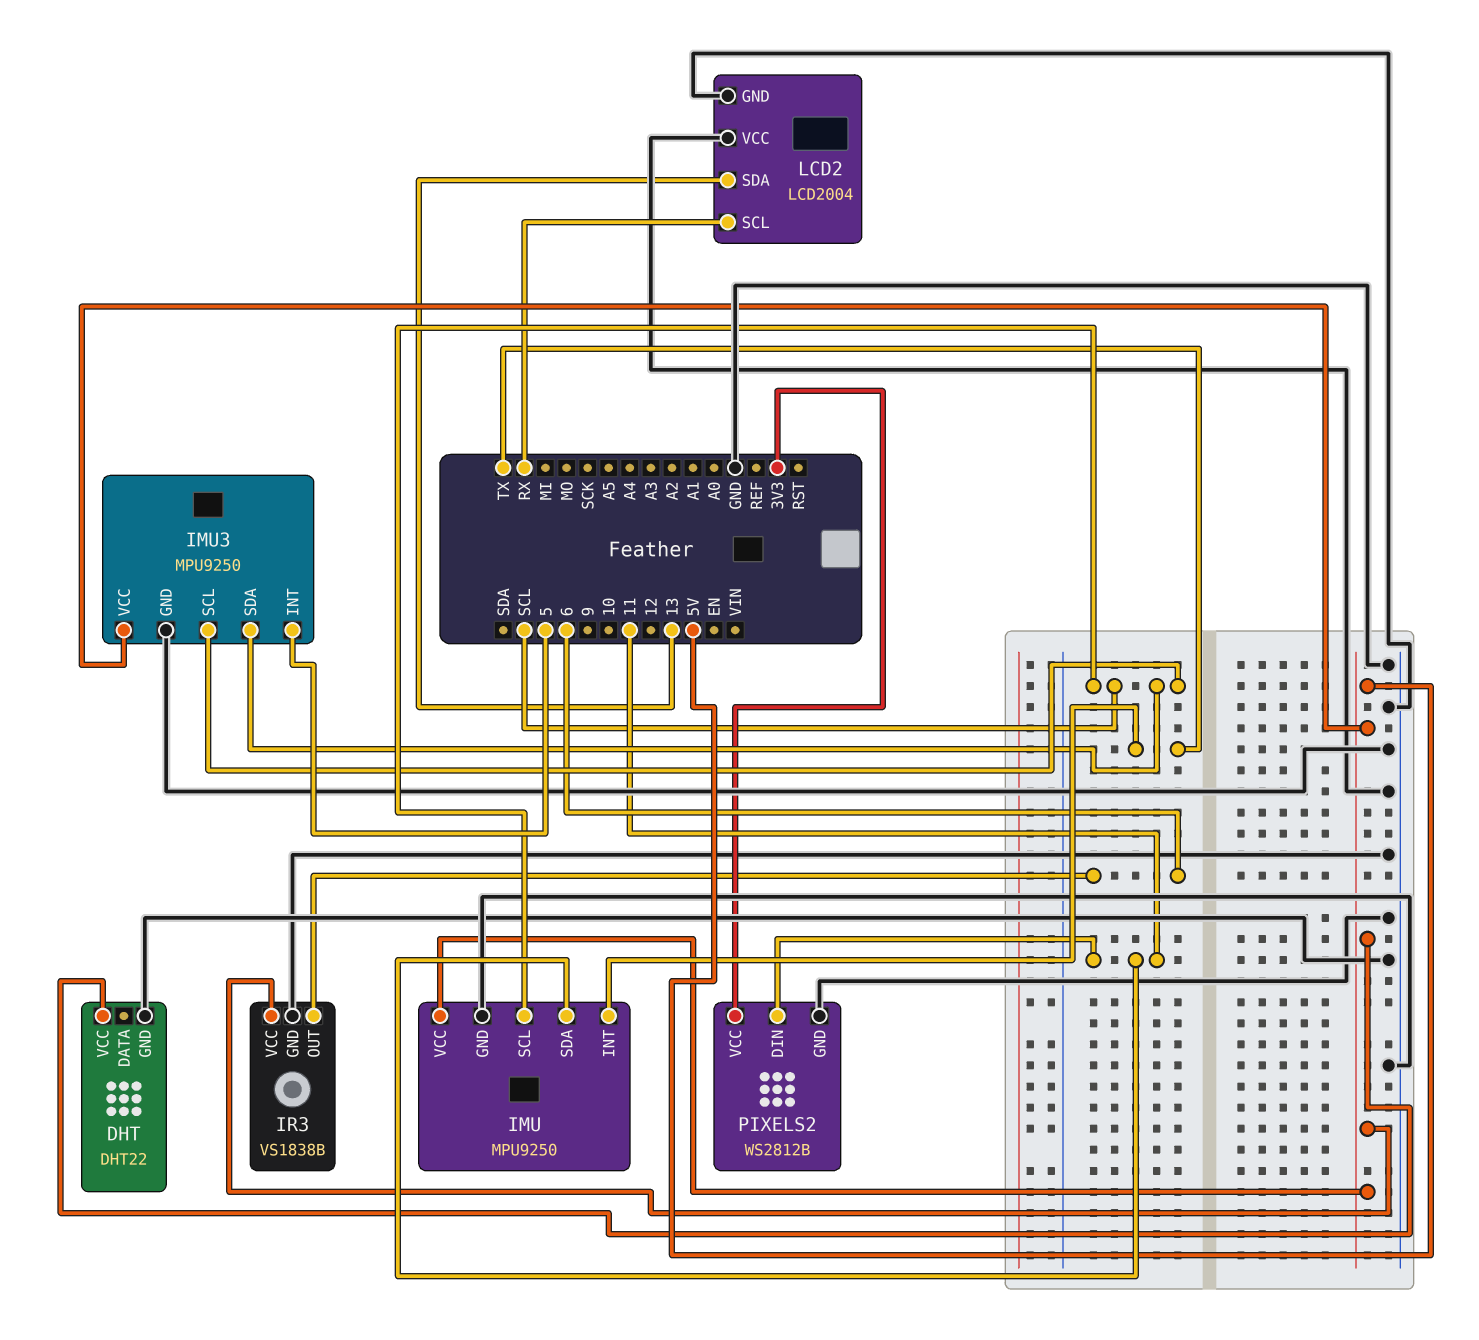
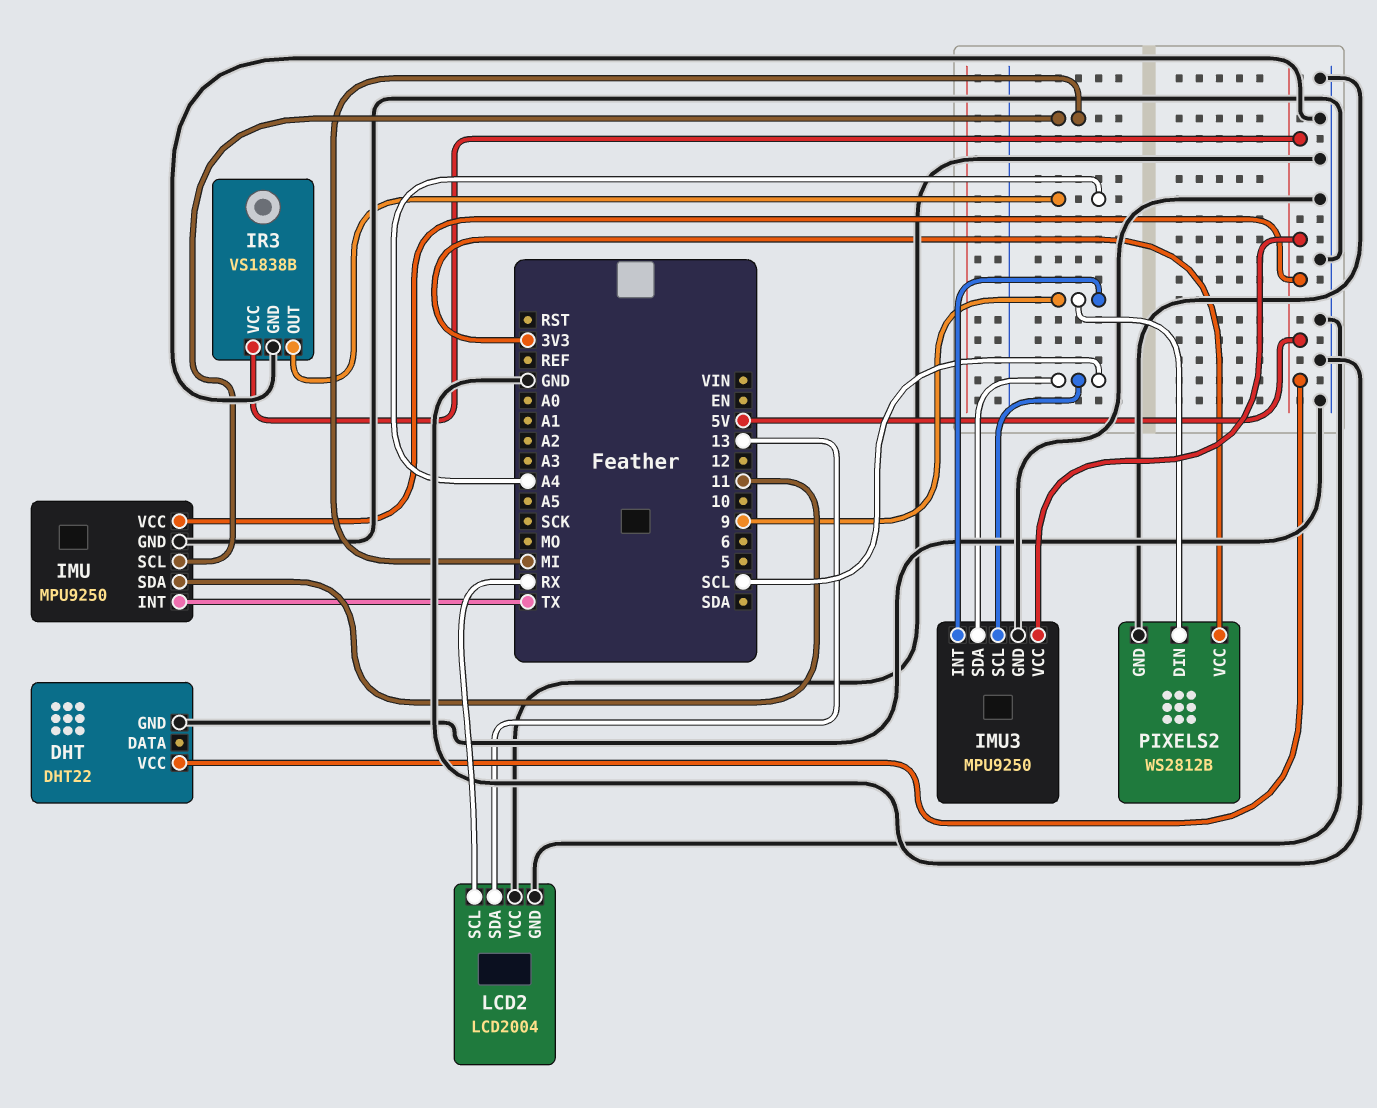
IMU pin SCL: SCL -> MI
IMU3 pin INT: 5 -> 9
IR3 pin OUT: 6 -> A4
PIXELS2 pin DIN: 11 -> 9

